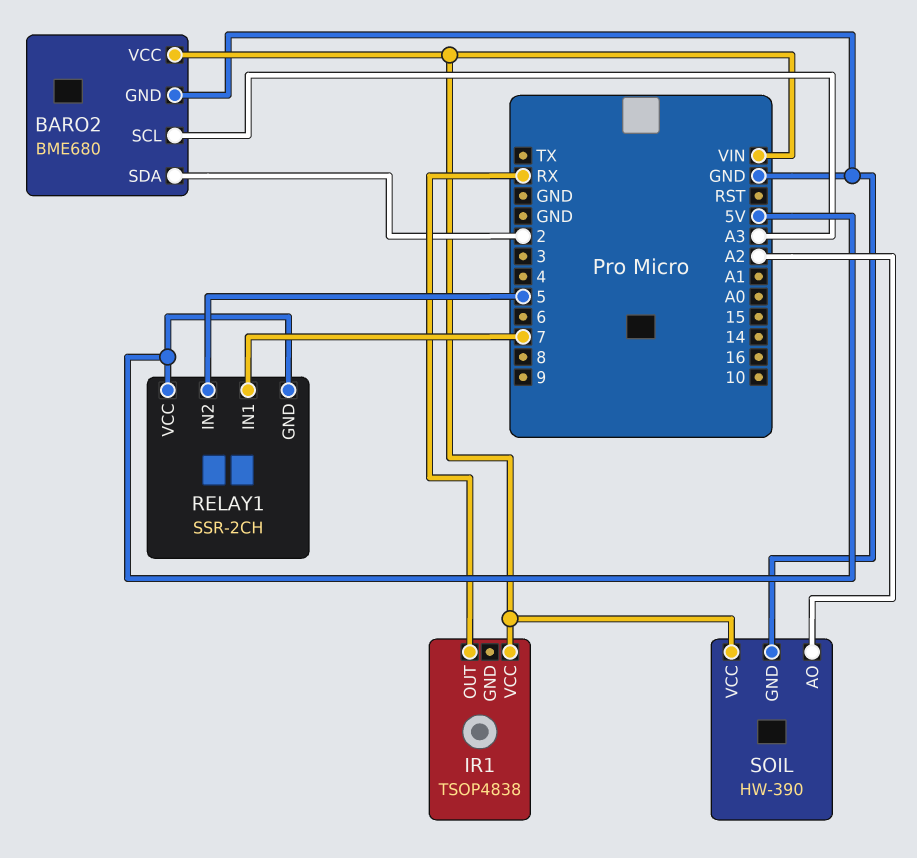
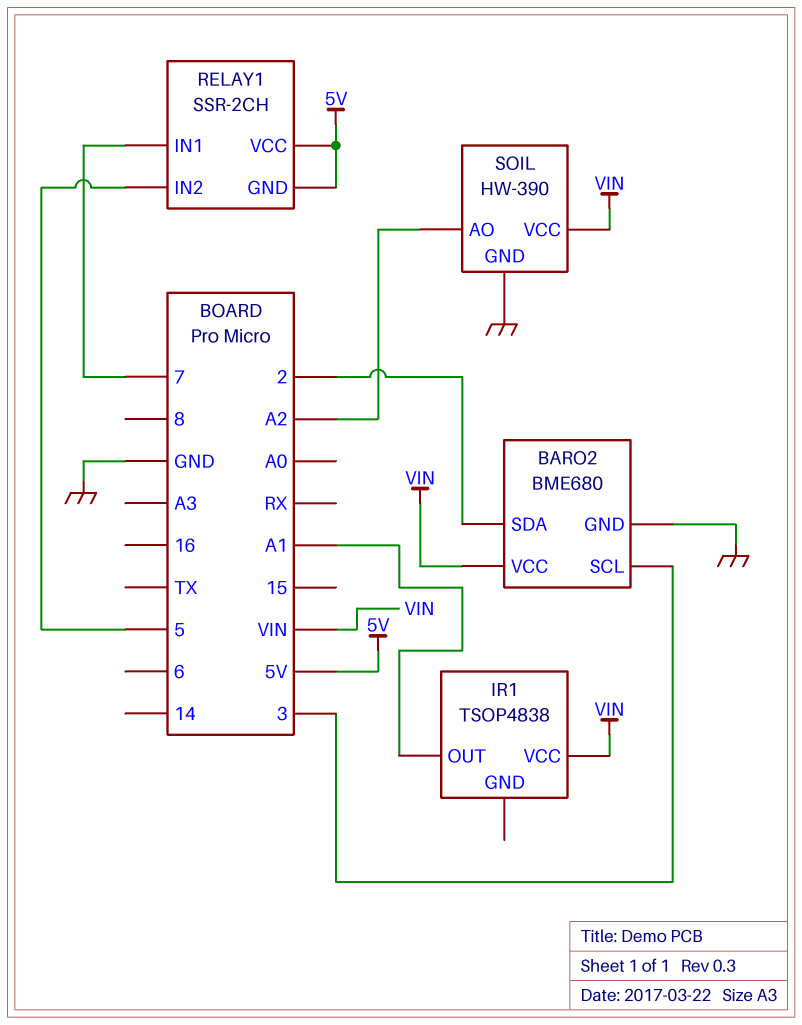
BARO2 pin SCL: A3 -> 3
IR1 pin OUT: RX -> A1

